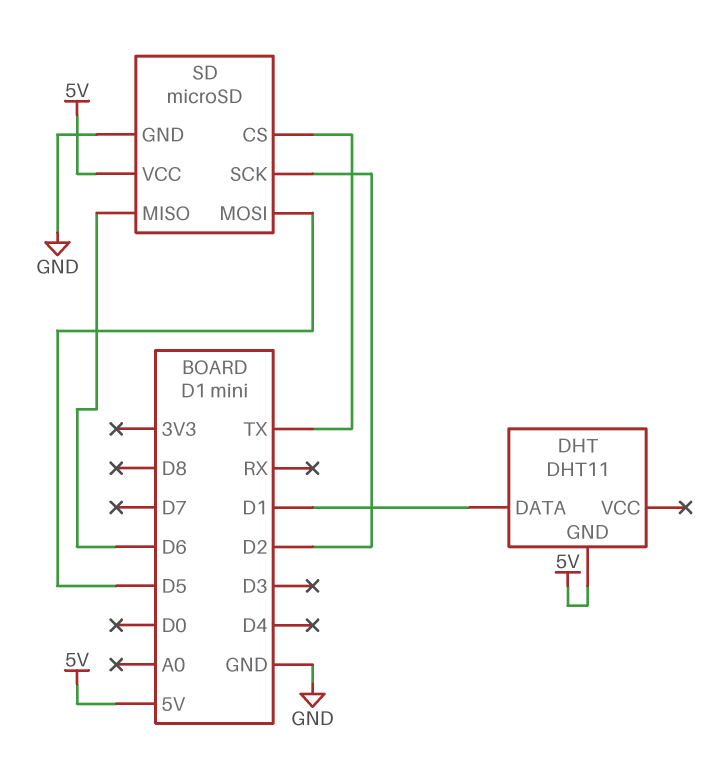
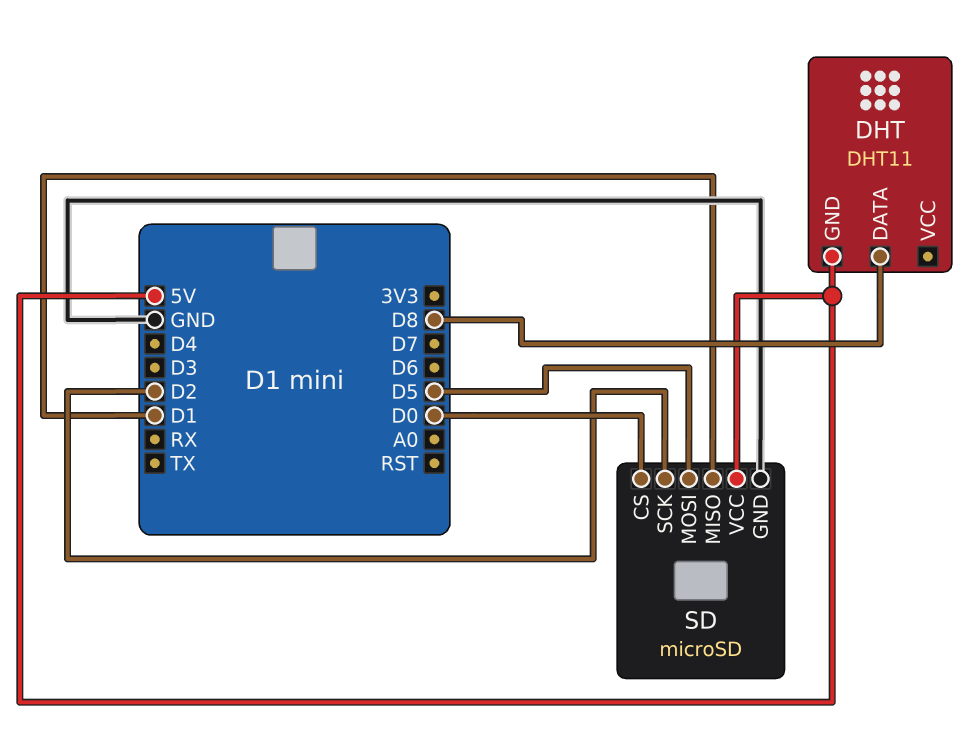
DHT pin DATA: D1 -> D8
SD pin CS: TX -> D0
SD pin MISO: D6 -> D1

